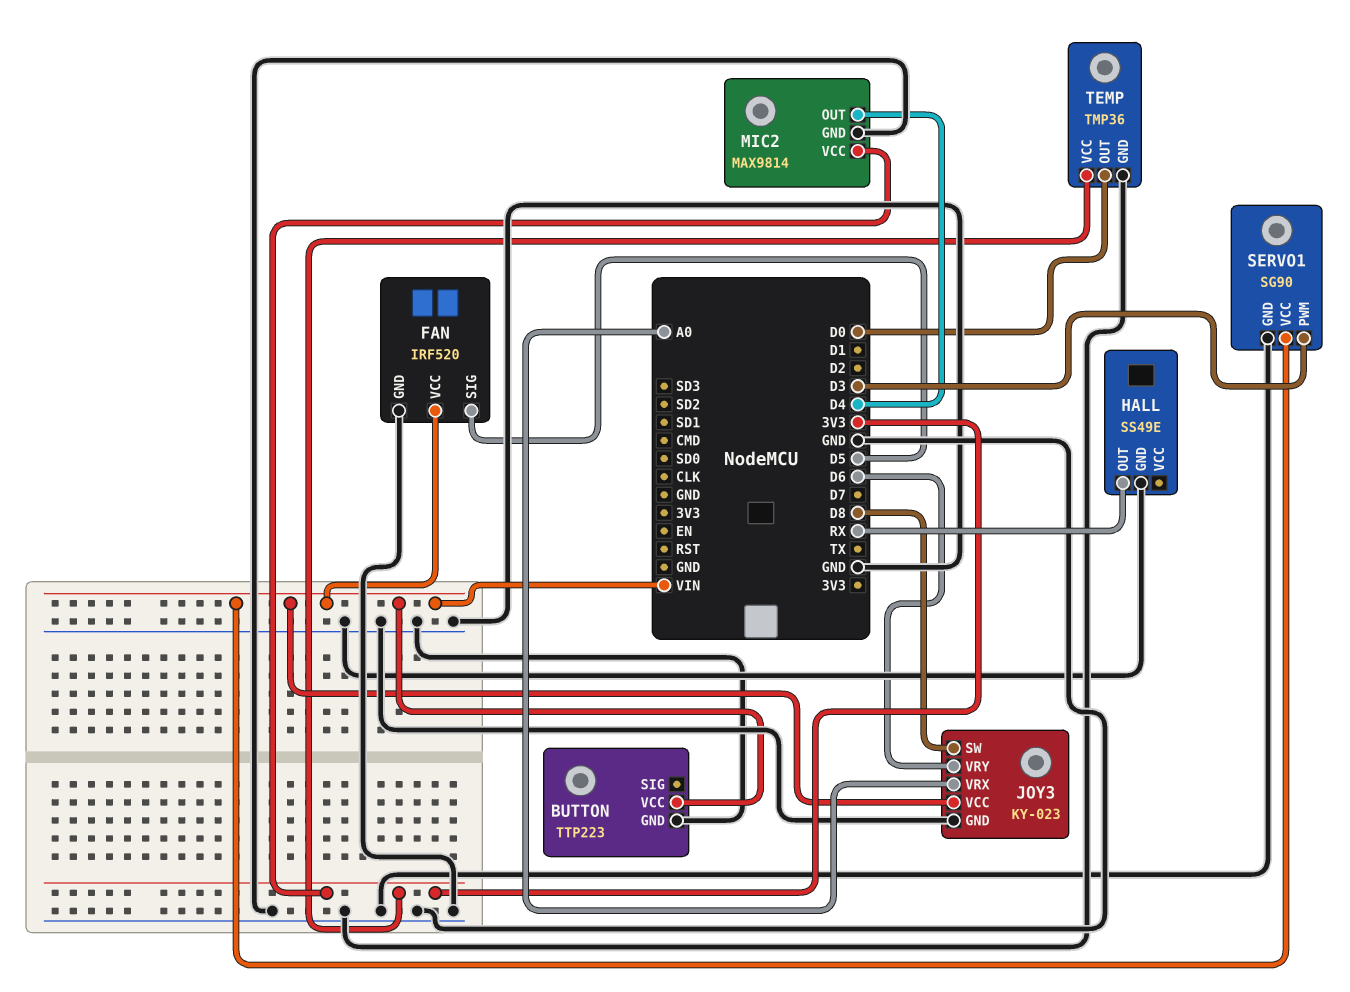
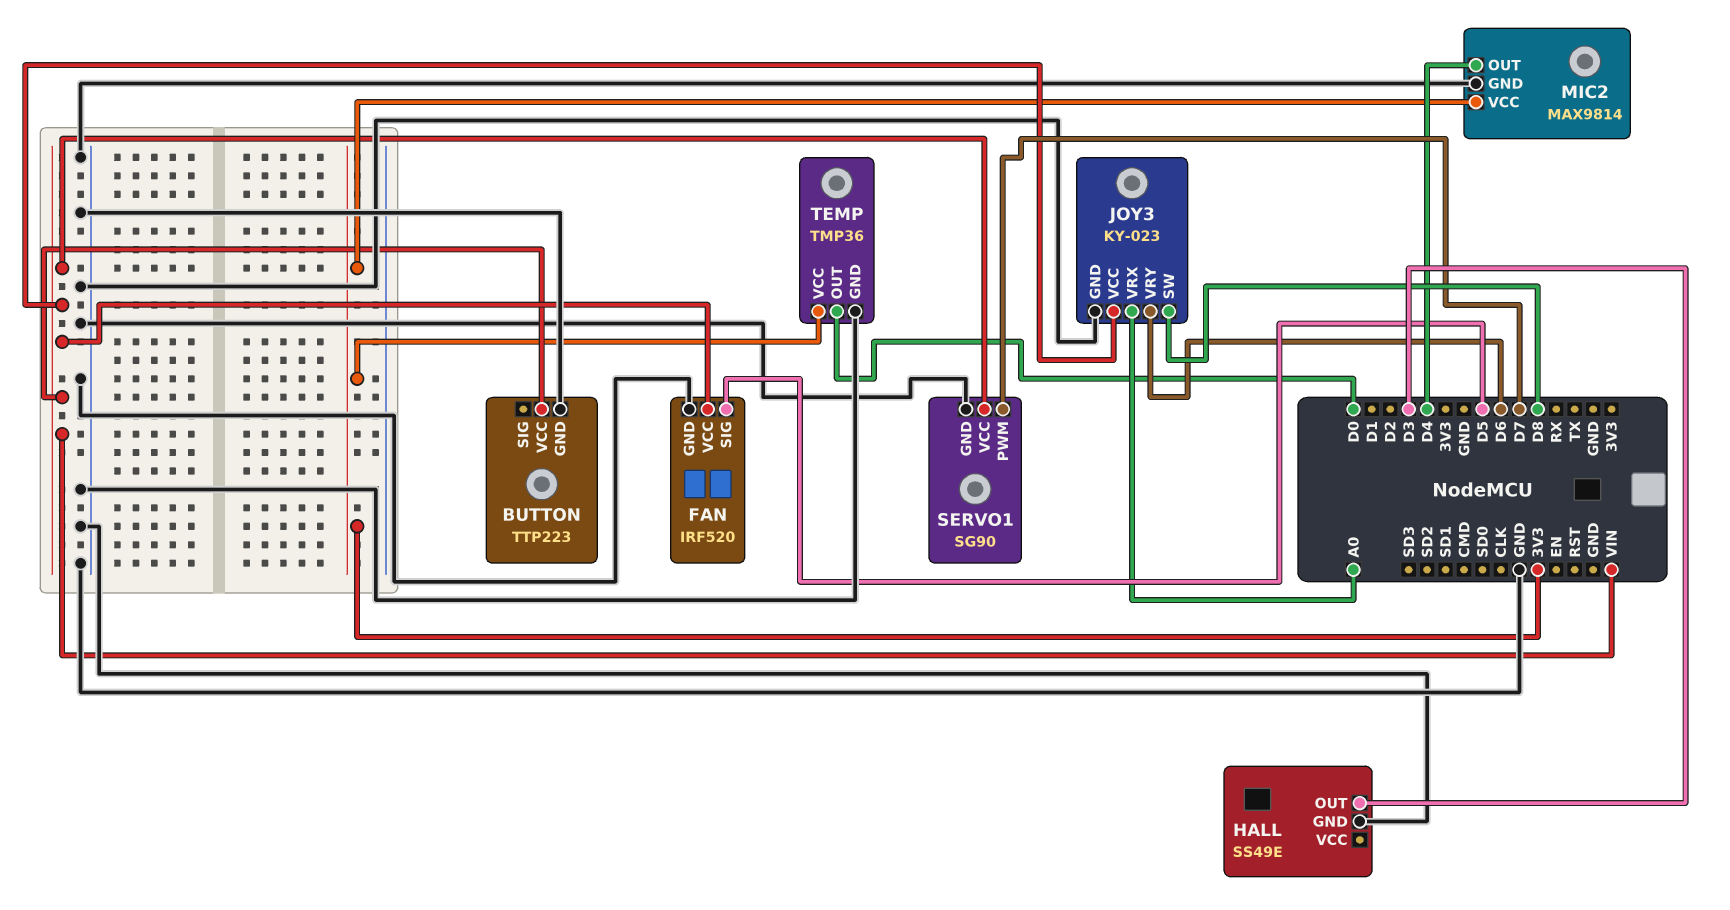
HALL pin OUT: RX -> D3
SERVO1 pin PWM: D3 -> D7

